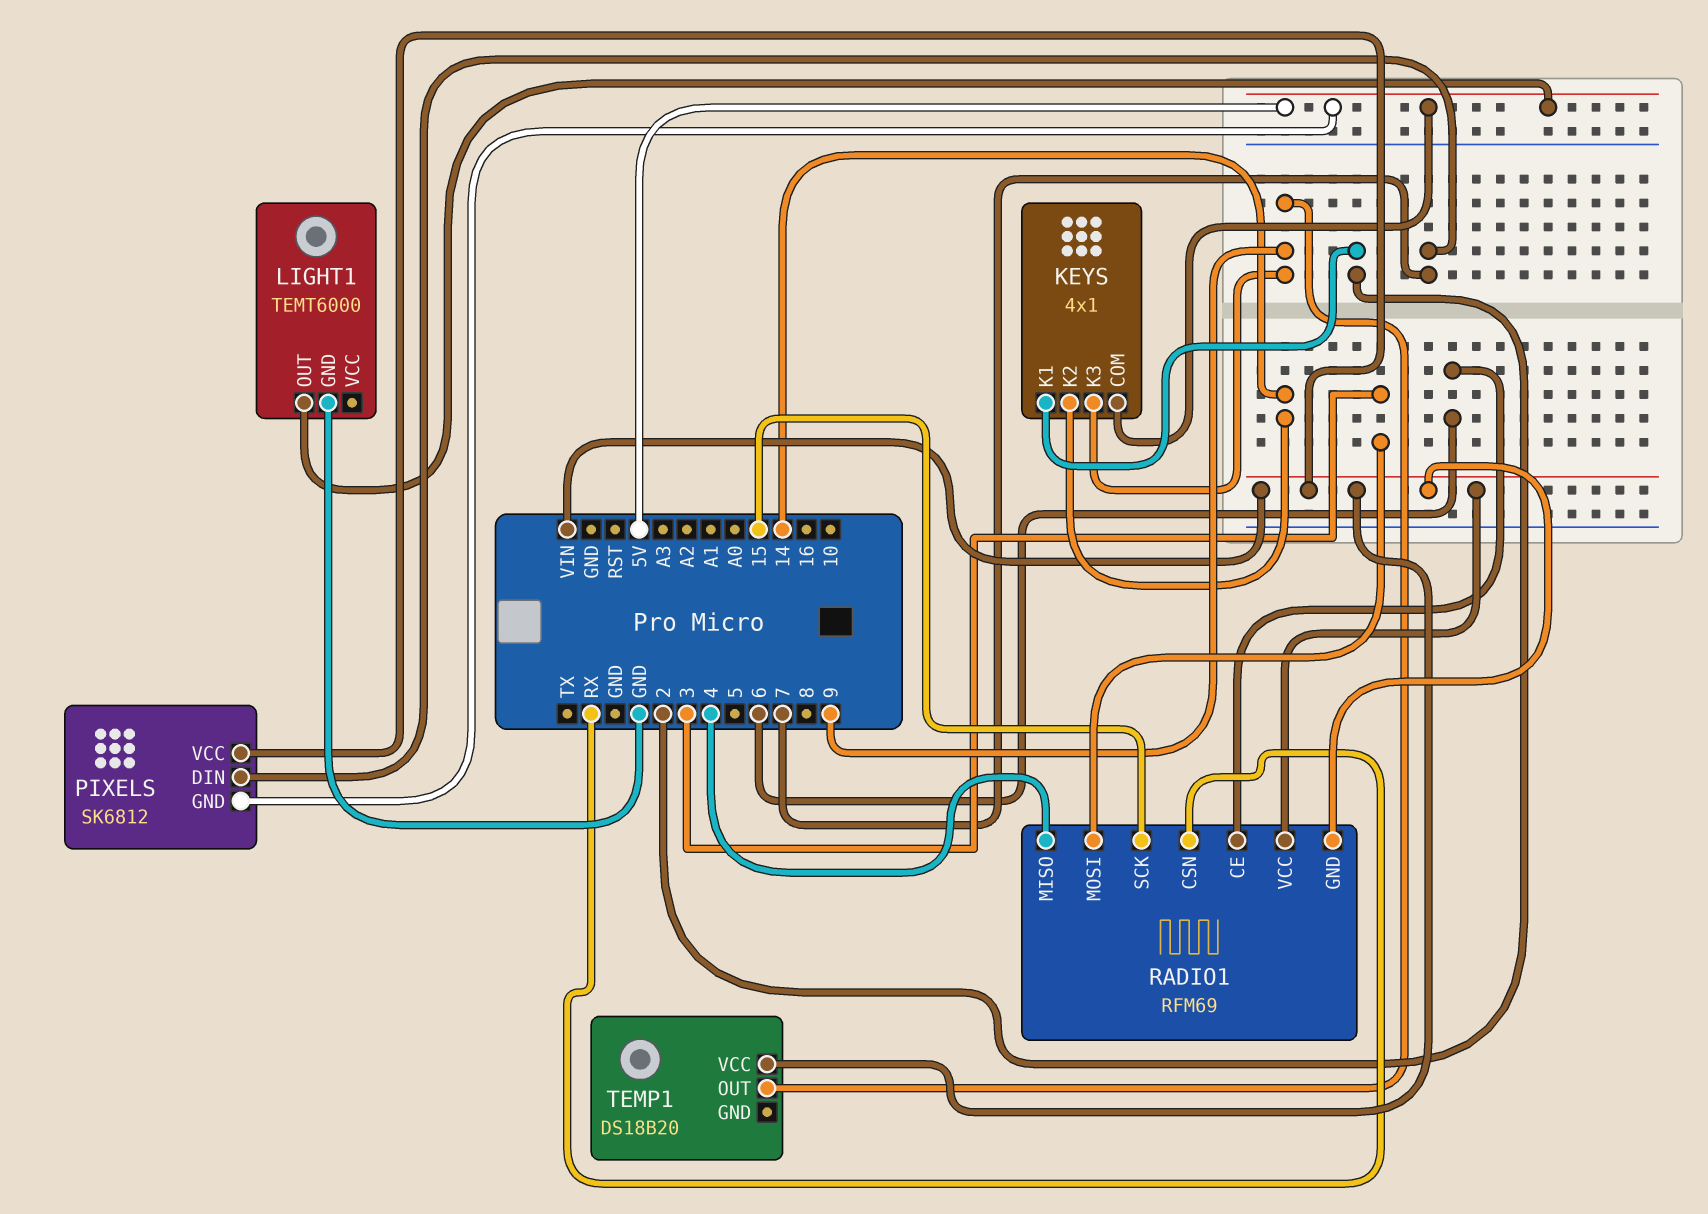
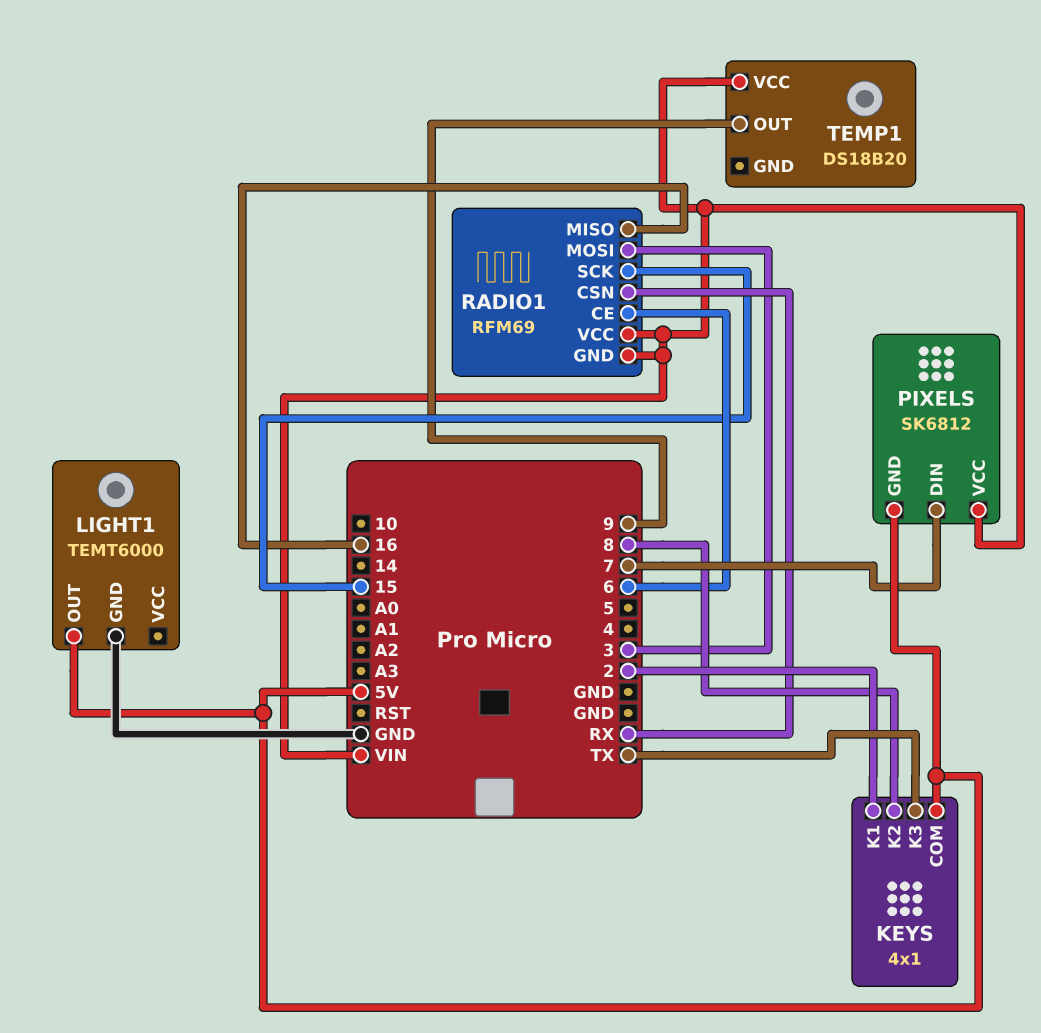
KEYS pin K2: 14 -> 8
KEYS pin K3: 9 -> TX
RADIO1 pin MISO: 4 -> 16

